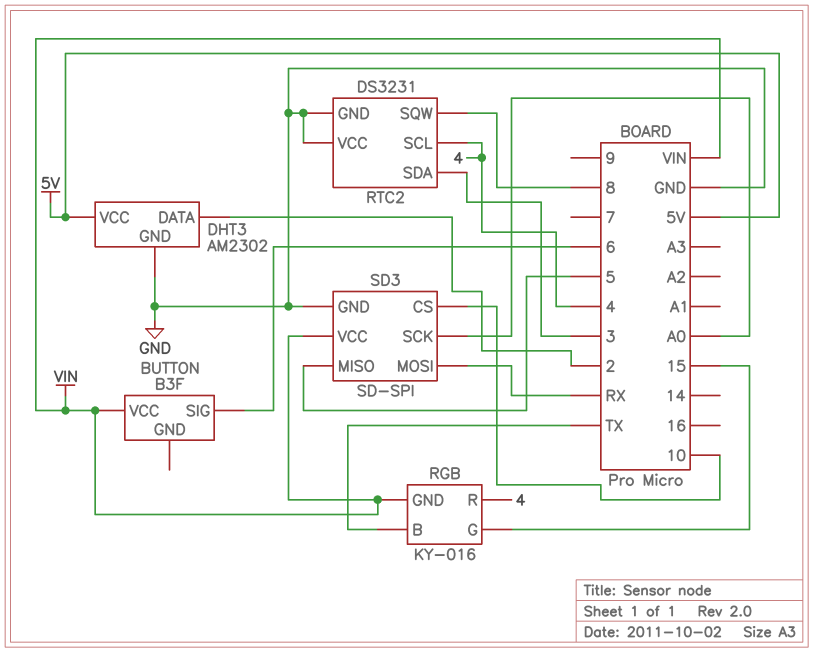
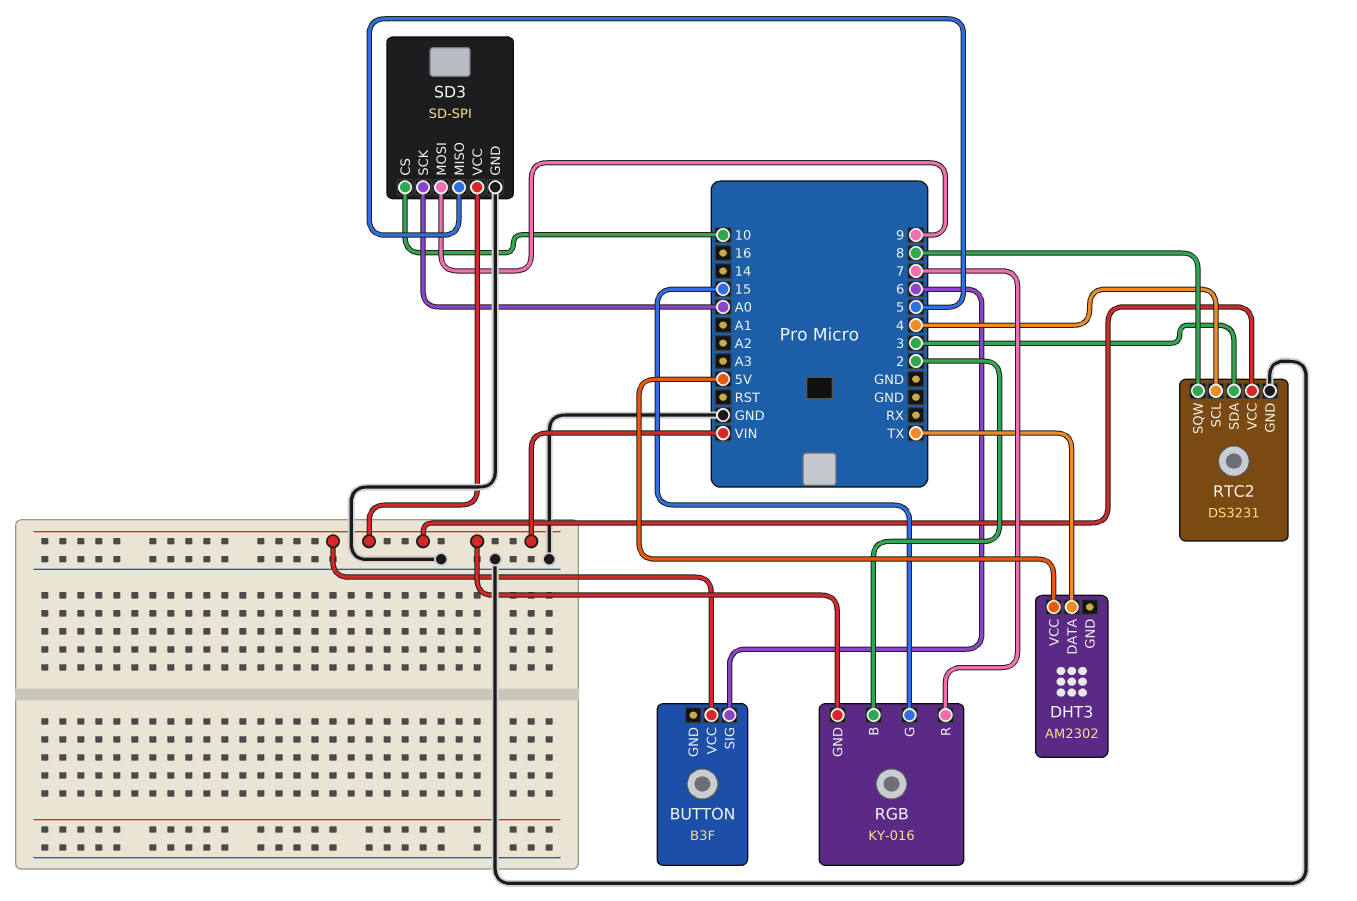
DHT3 pin DATA: 2 -> TX
DHT3 pin GND: GND -> none
RGB pin B: TX -> 2
RGB pin R: 4 -> 7
RTC2 pin VCC: GND -> VIN
SD3 pin MOSI: RX -> 9

